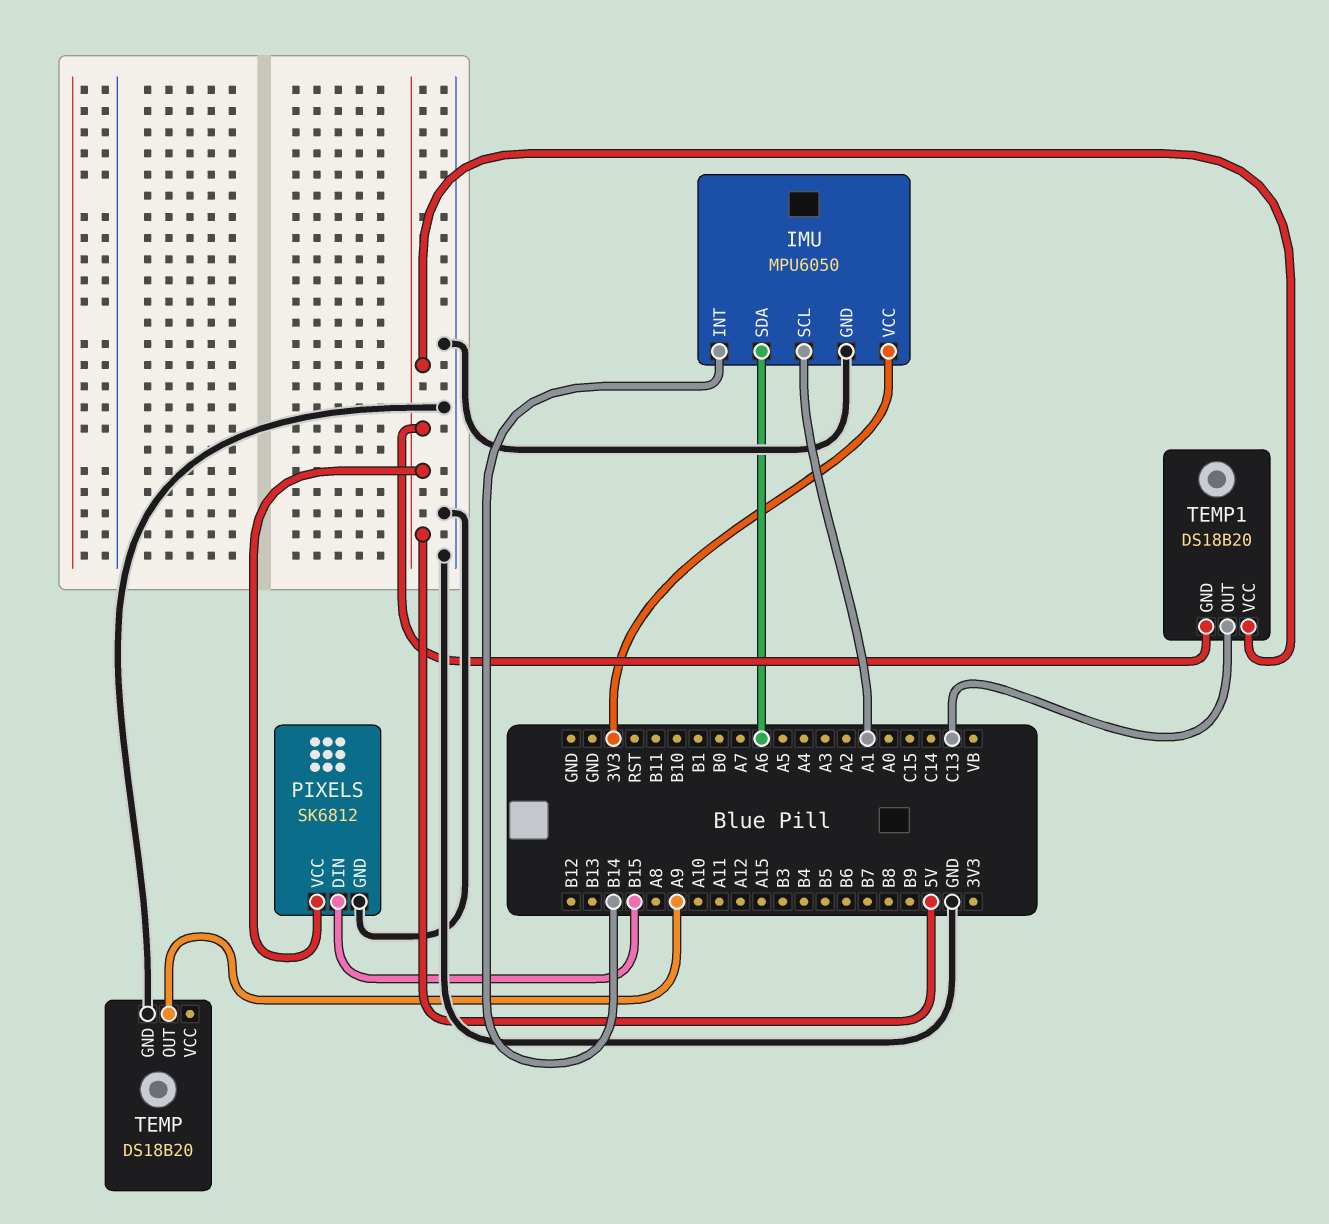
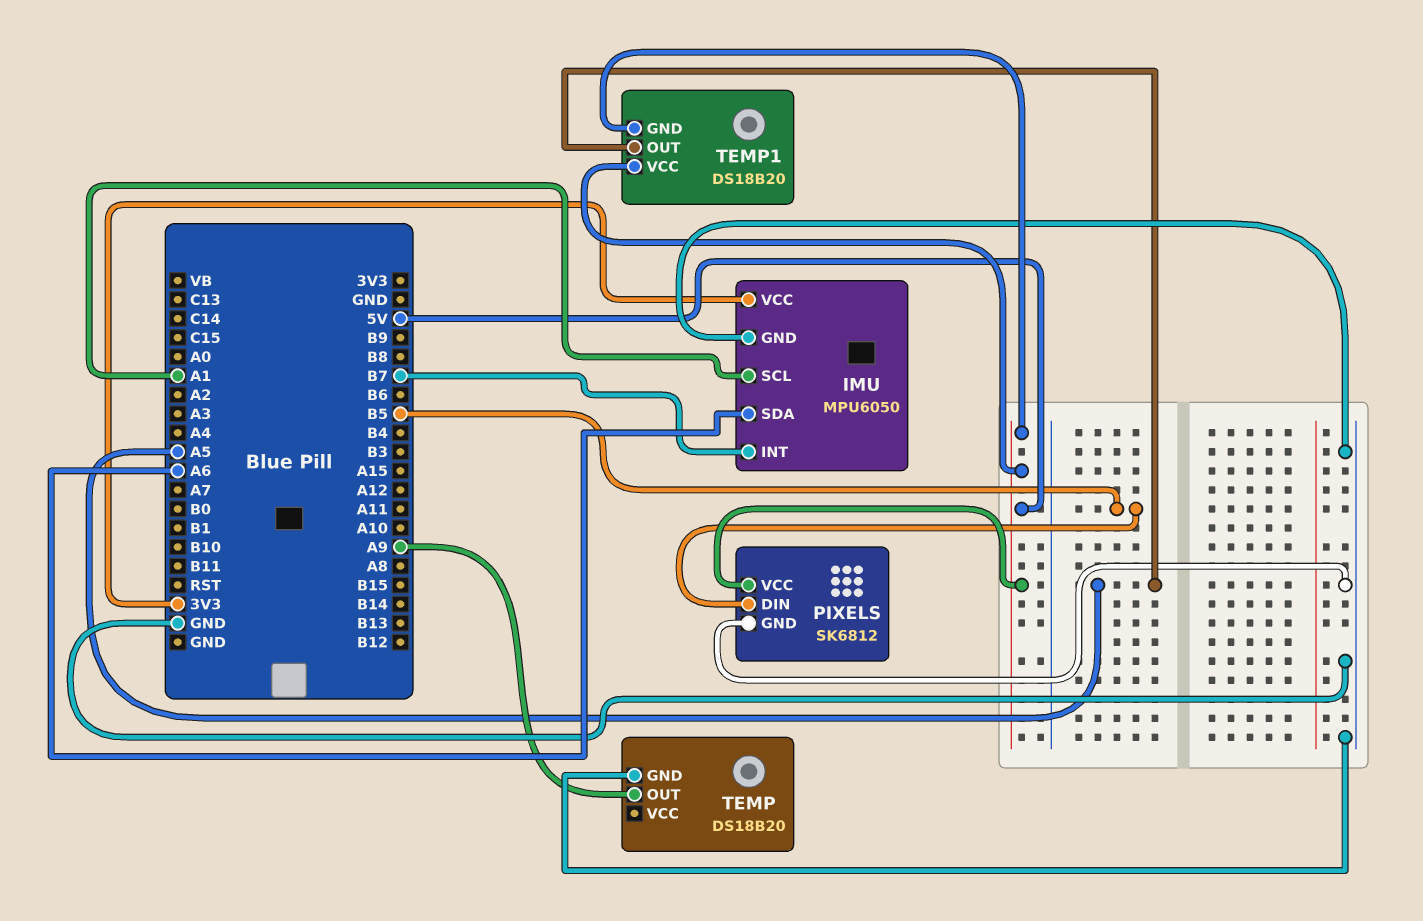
IMU pin INT: B14 -> B7
PIXELS pin DIN: B15 -> B5
TEMP1 pin OUT: C13 -> A5

